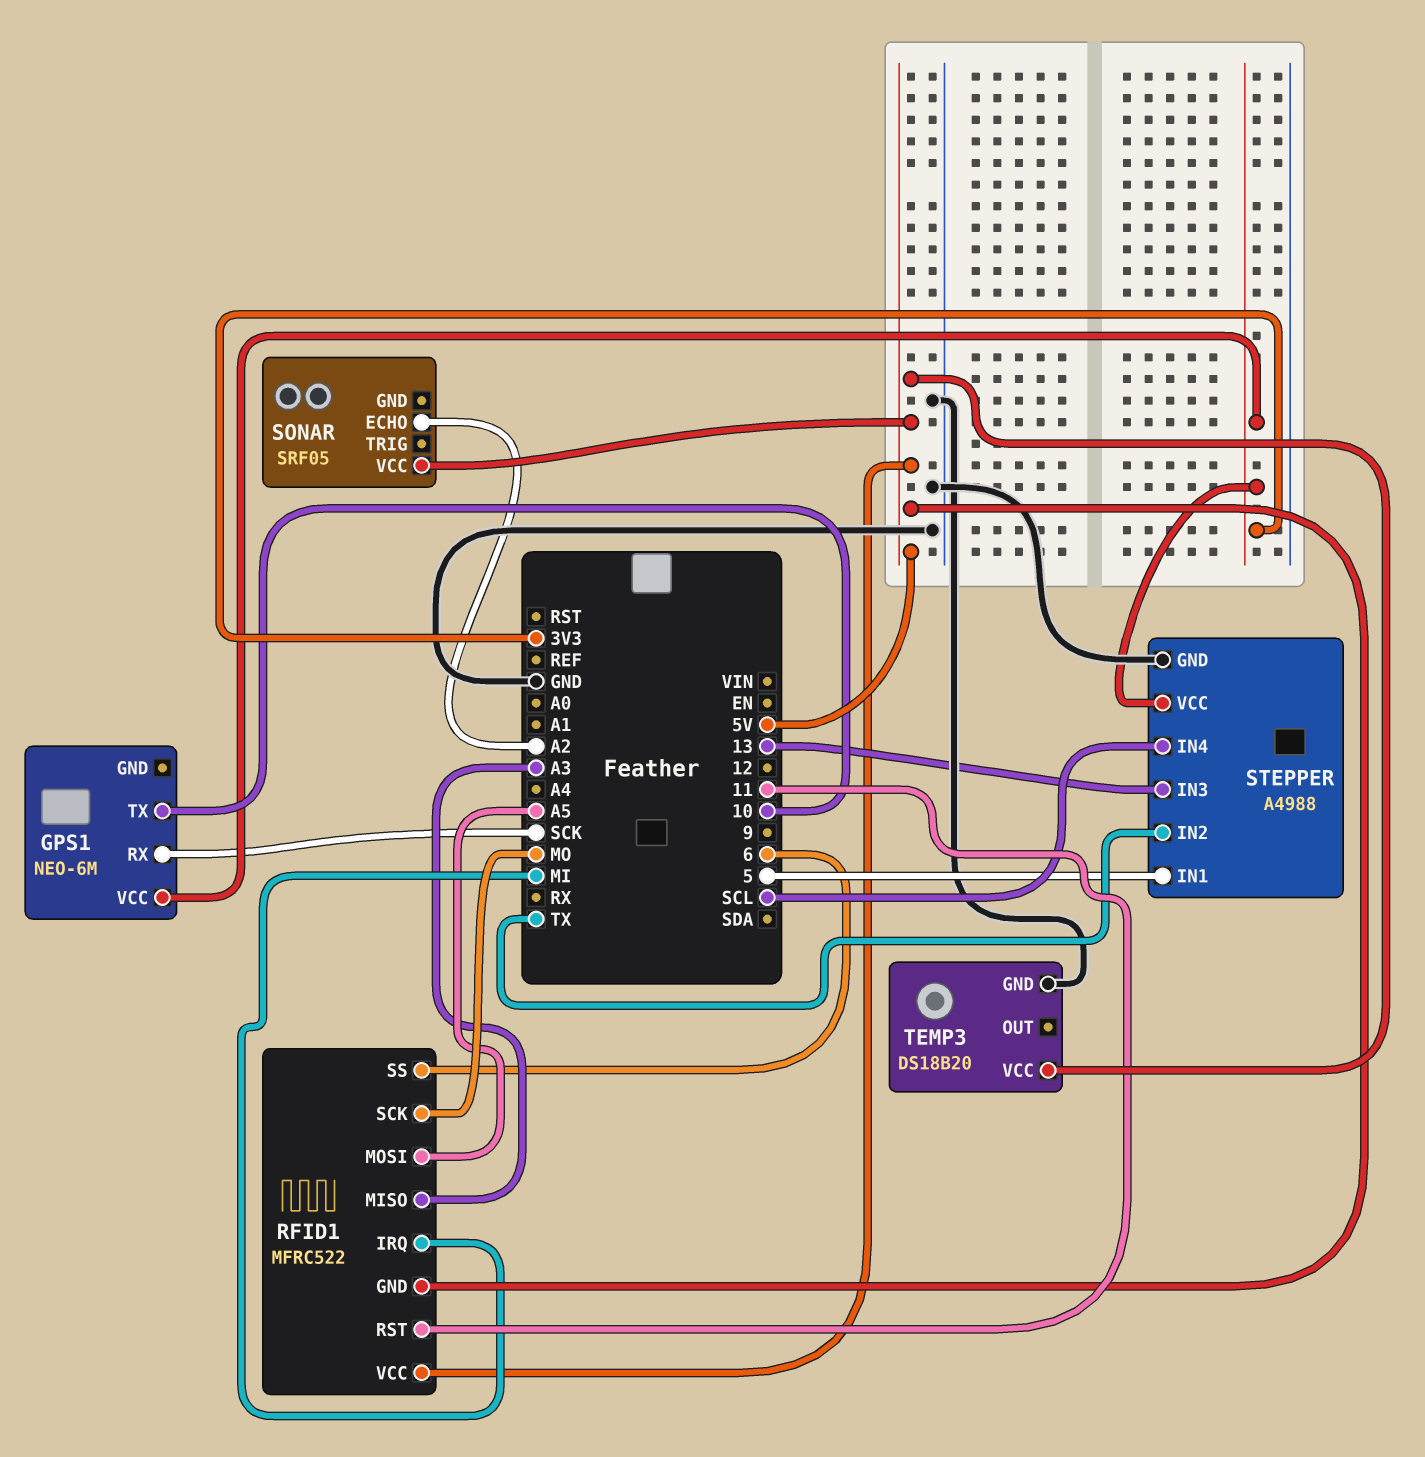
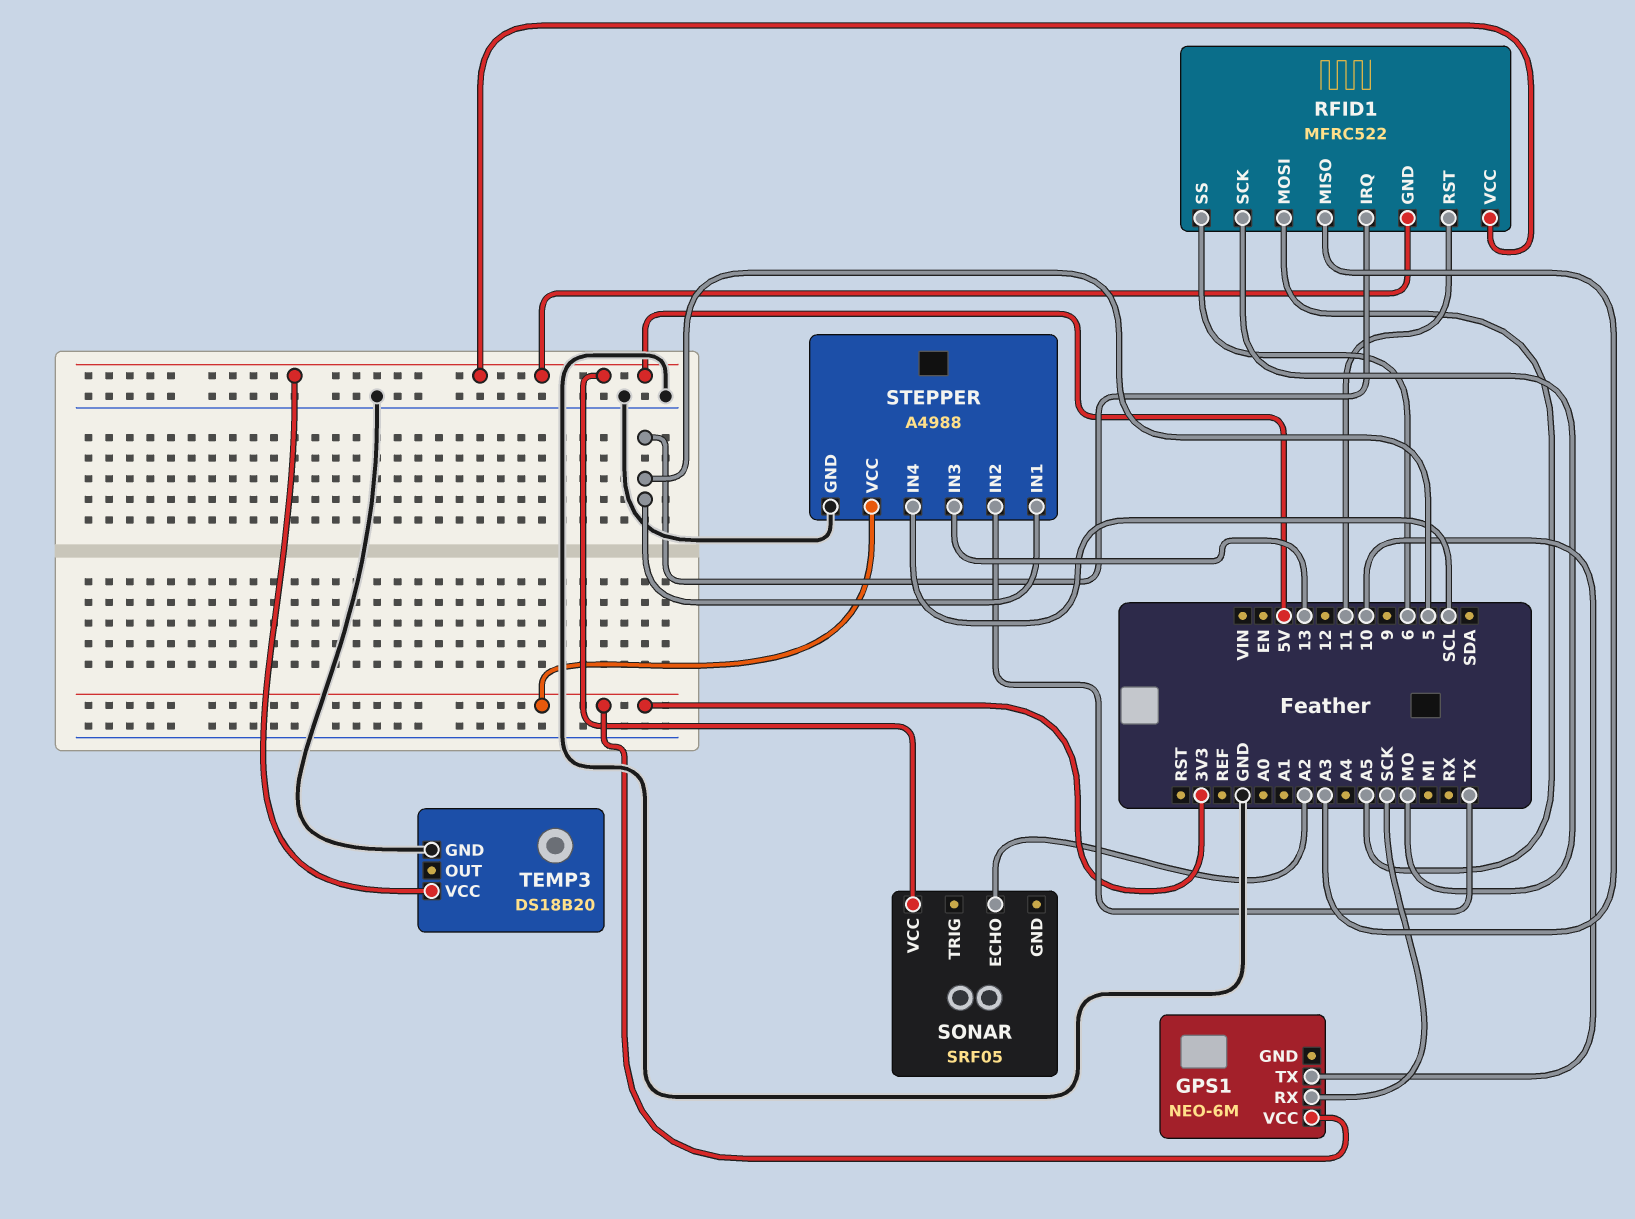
RFID1 pin IRQ: MI -> 5

